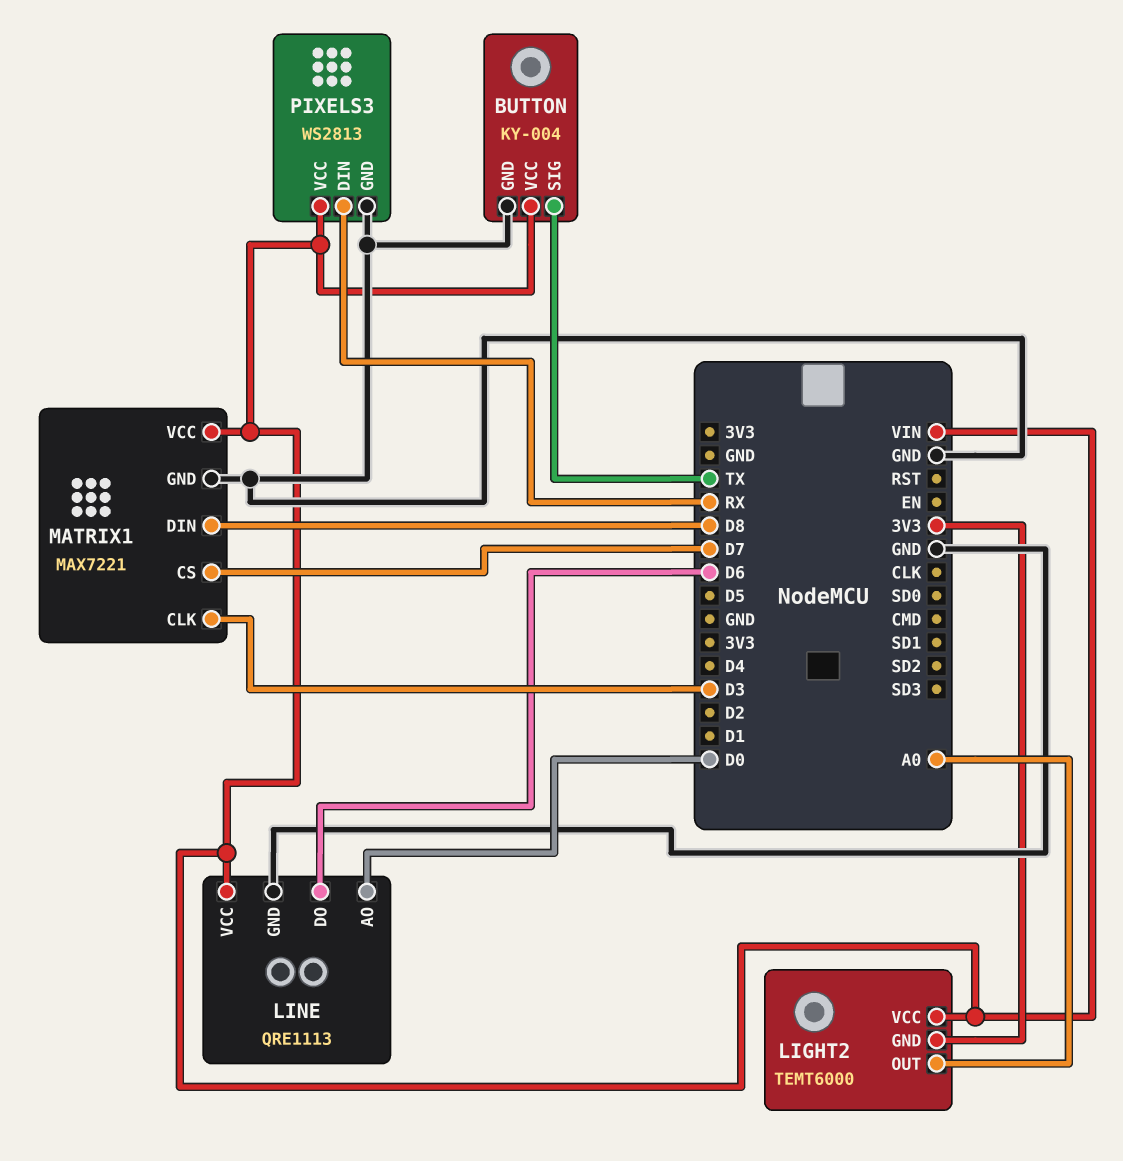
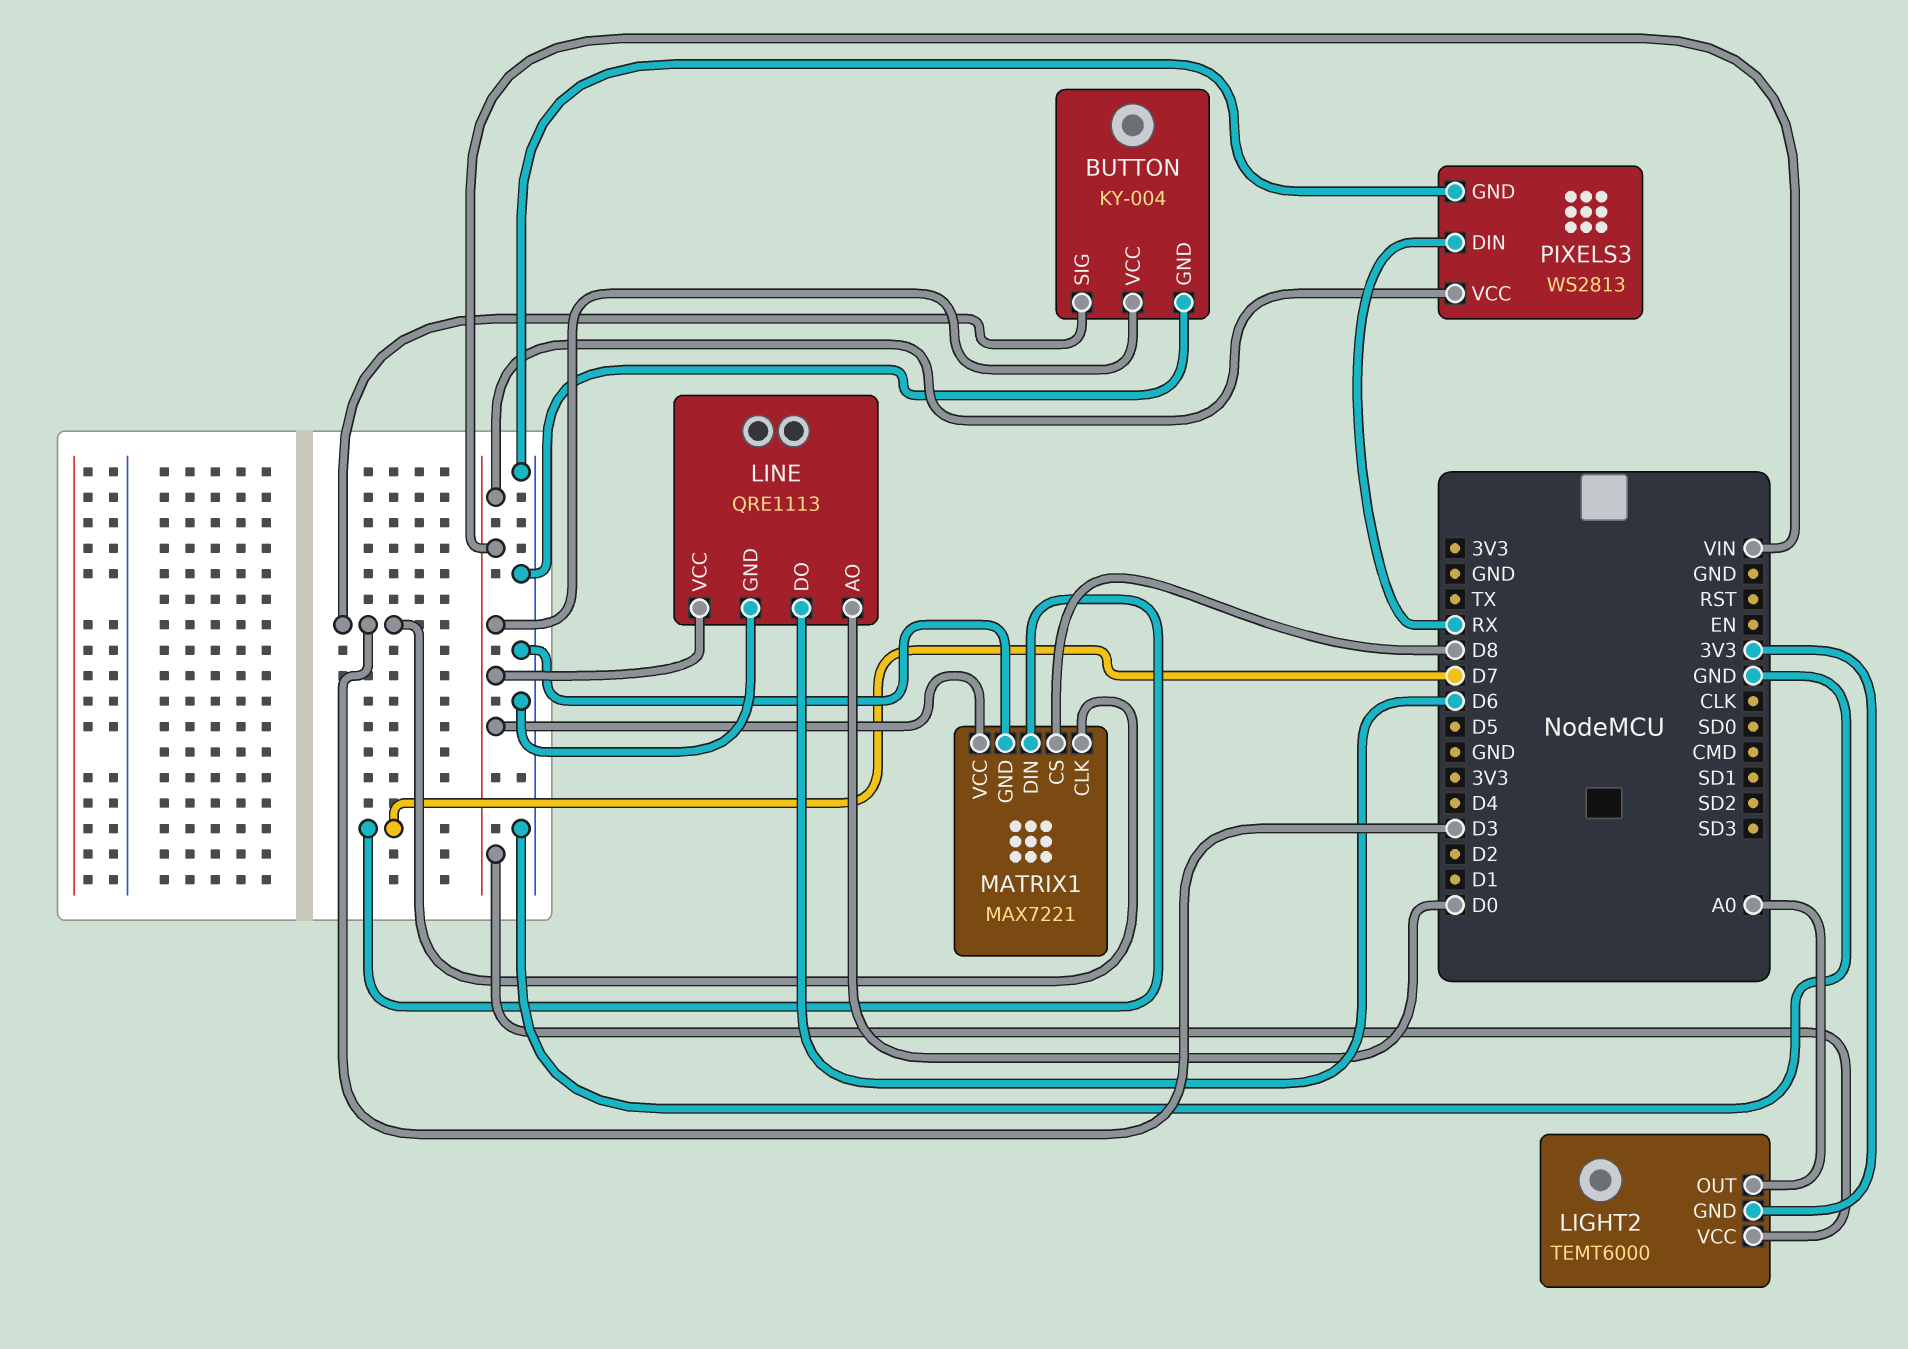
BUTTON pin SIG: TX -> D3
MATRIX1 pin CS: D7 -> D8
MATRIX1 pin DIN: D8 -> D7

